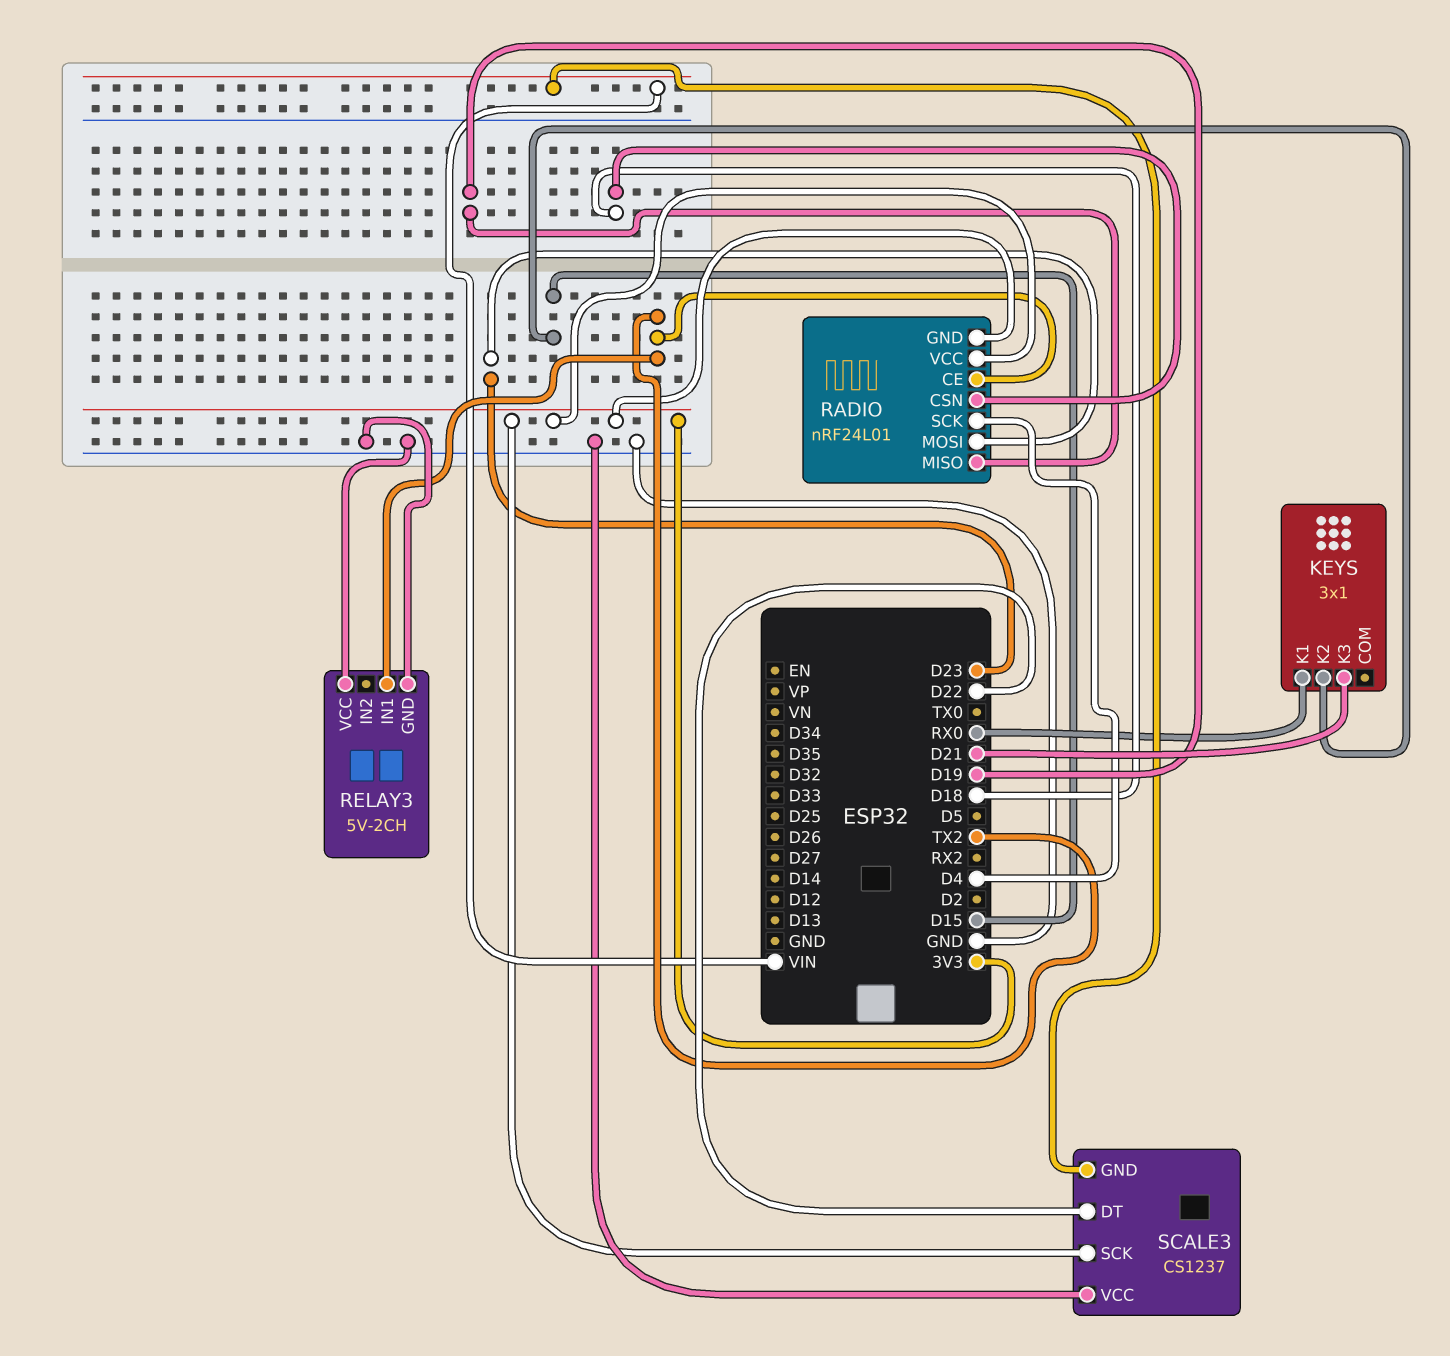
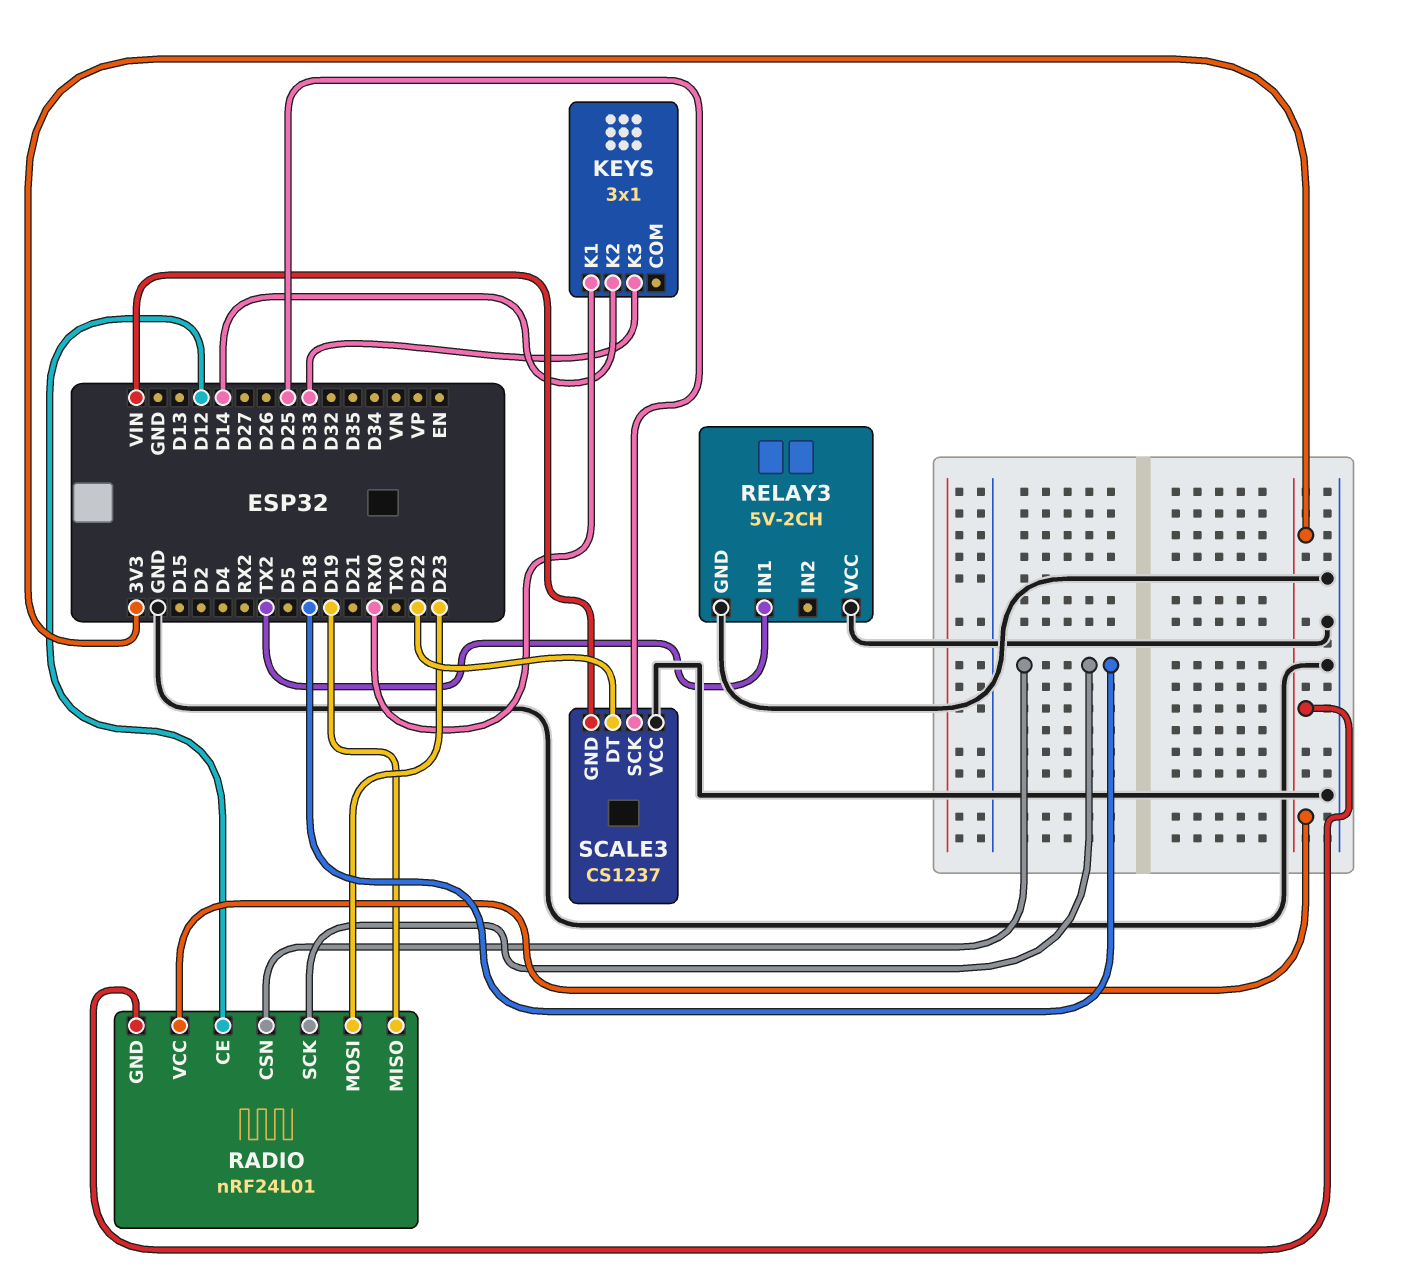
KEYS pin K2: D15 -> D14
KEYS pin K3: D21 -> D33
RADIO pin CE: TX2 -> D12
RADIO pin SCK: D4 -> D18
SCALE3 pin SCK: 3V3 -> D25

